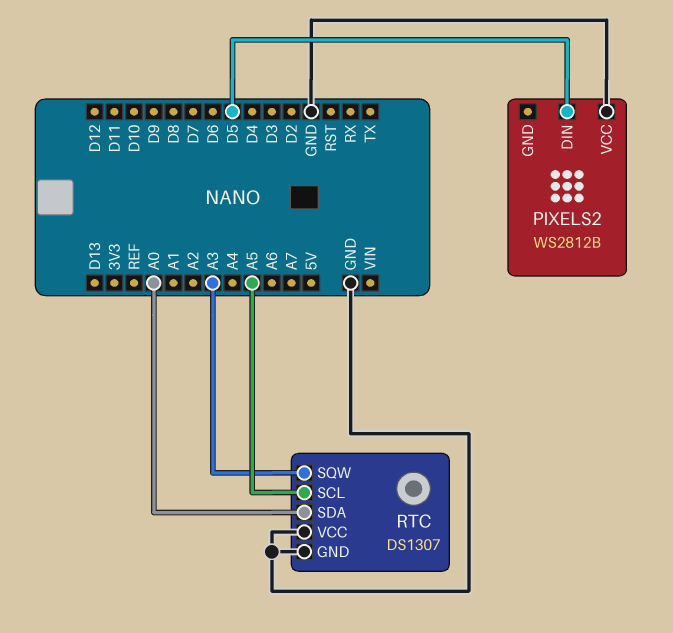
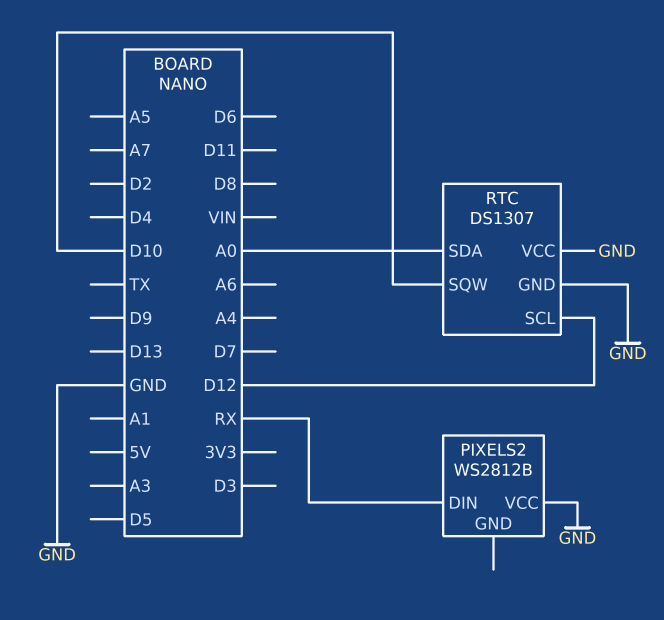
PIXELS2 pin DIN: D5 -> RX
RTC pin SCL: A5 -> D12
RTC pin SQW: A3 -> D10

